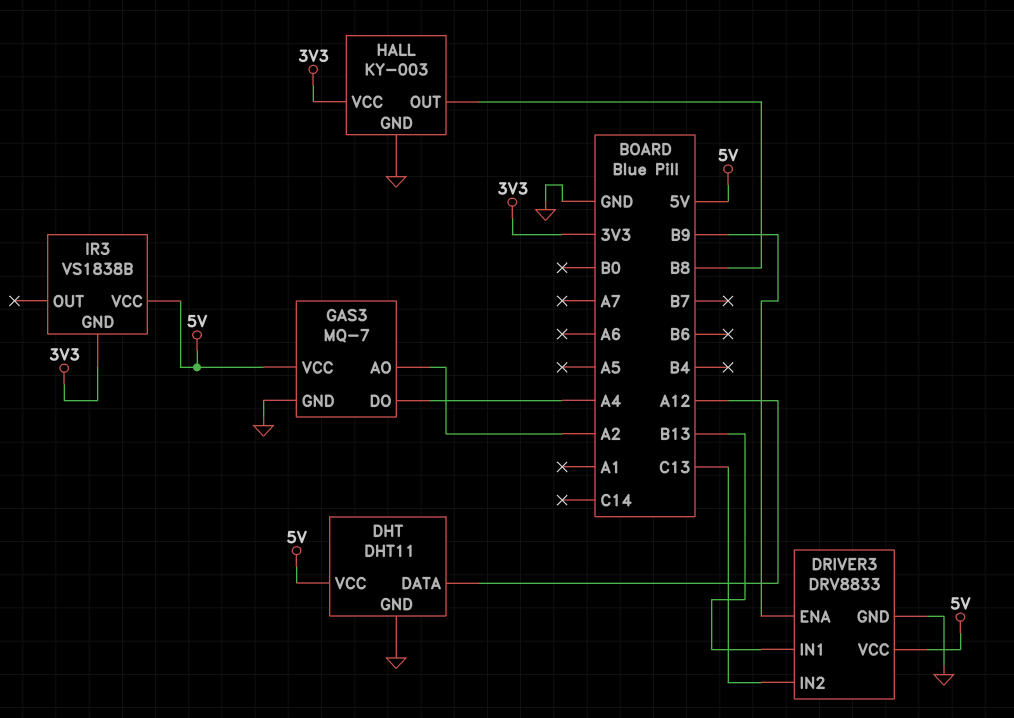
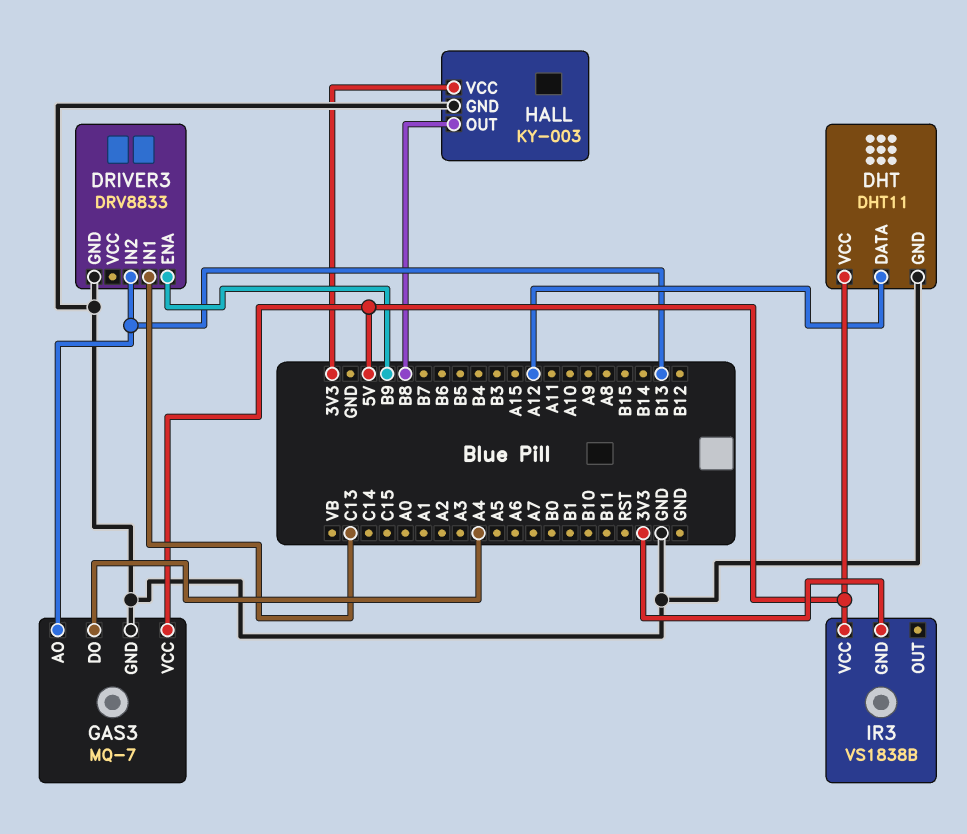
DRIVER3 pin IN1: B13 -> C13
DRIVER3 pin IN2: C13 -> B13
DRIVER3 pin VCC: 5V -> none
GAS3 pin AO: A2 -> B13

